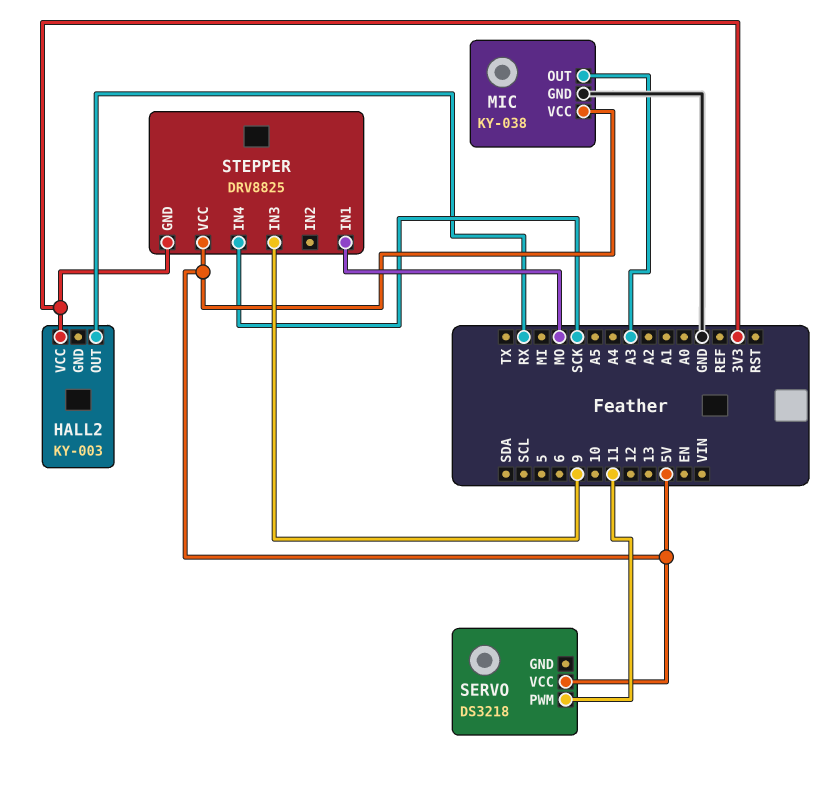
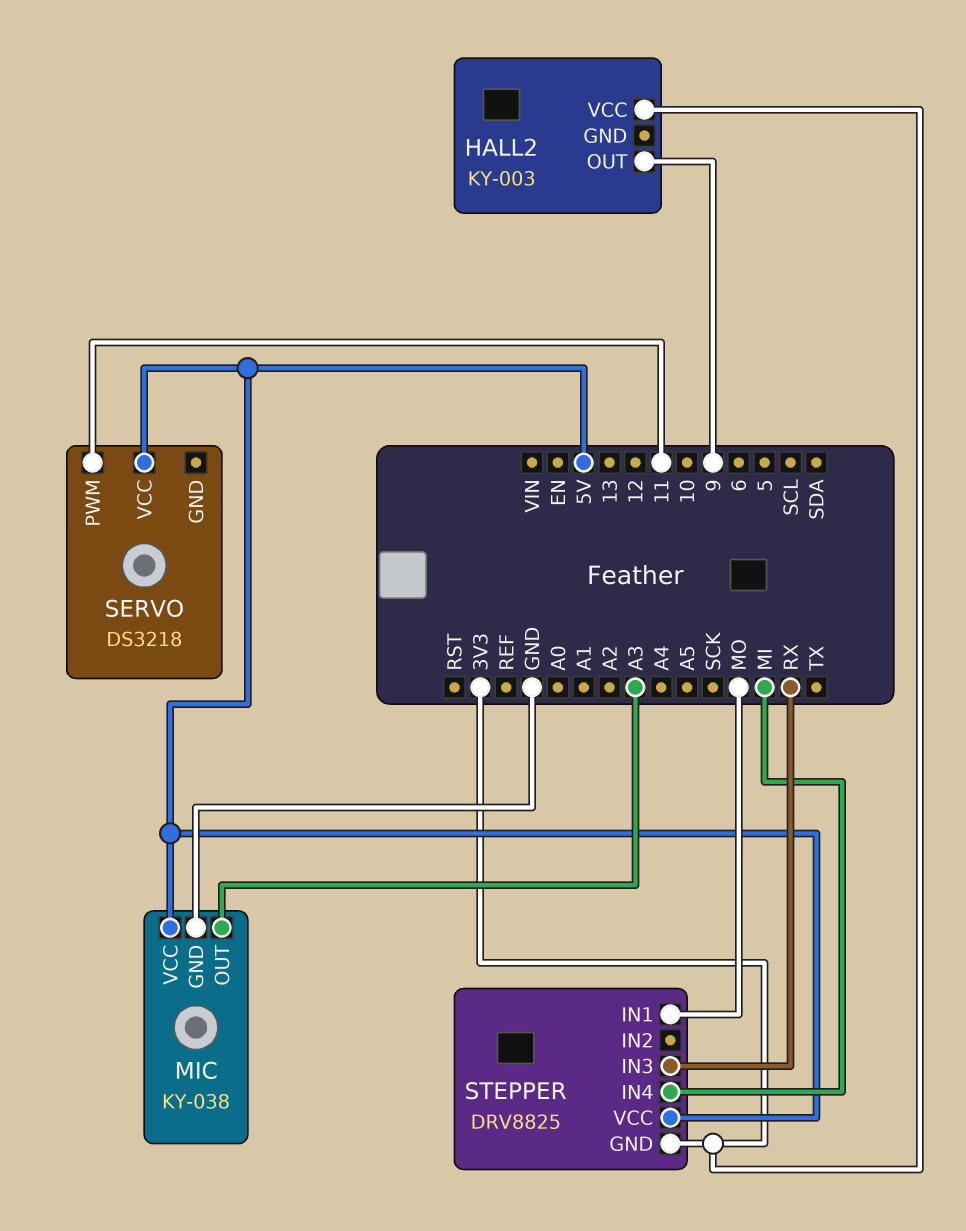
HALL2 pin OUT: RX -> 9
STEPPER pin IN3: 9 -> RX
STEPPER pin IN4: SCK -> MI

